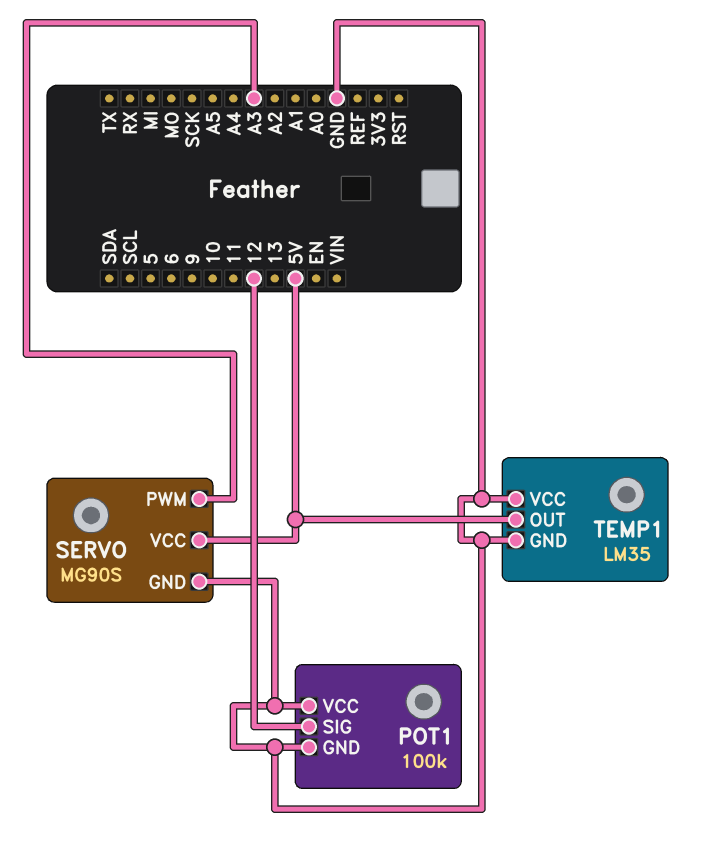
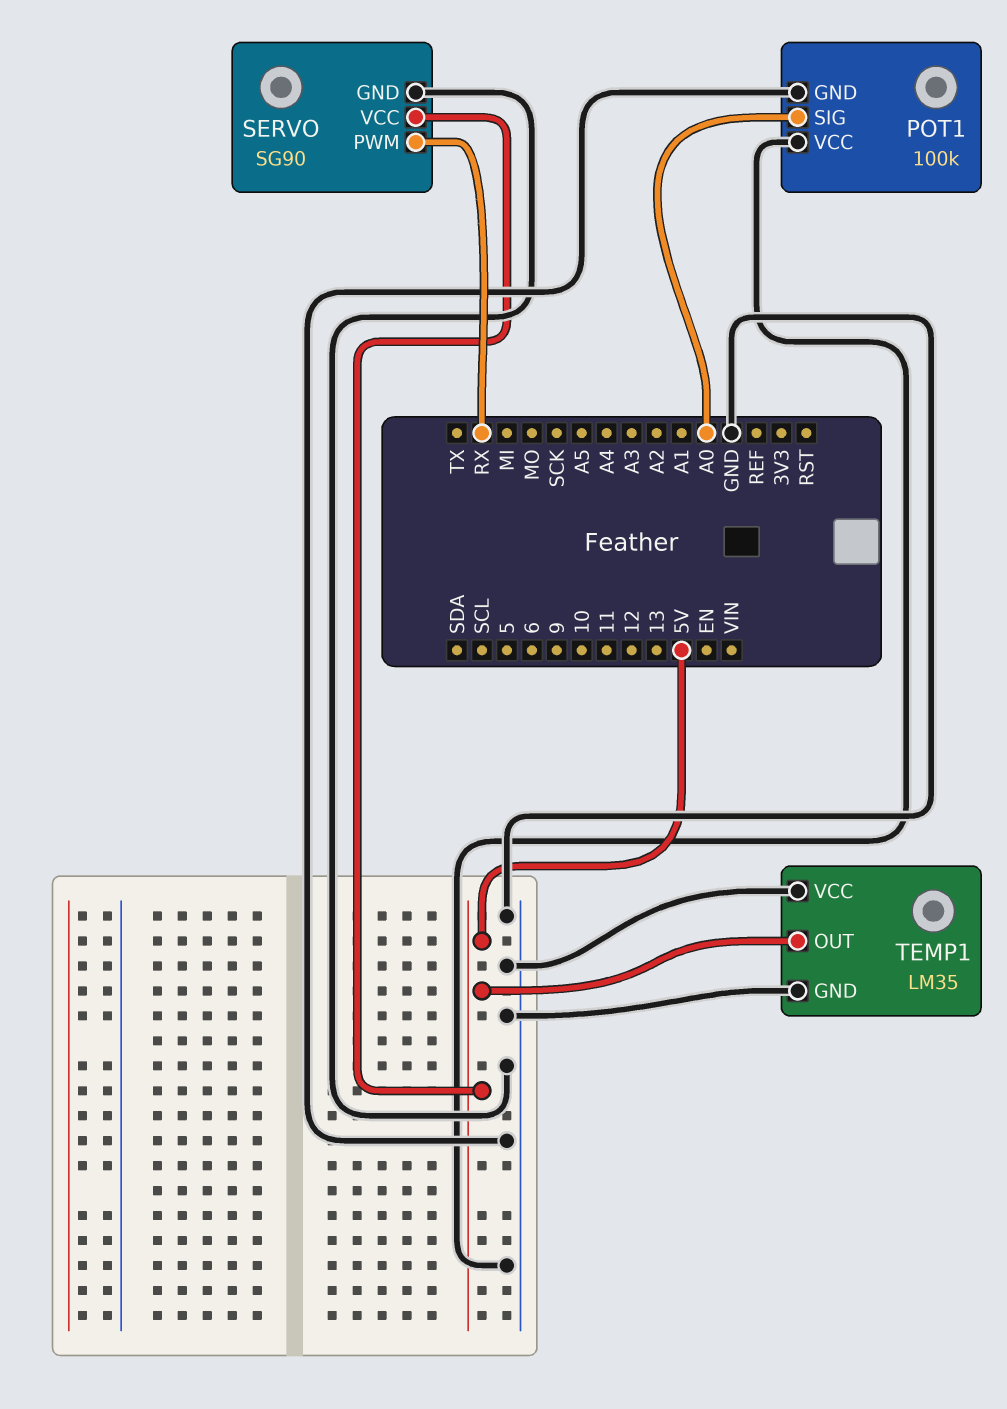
POT1 pin SIG: 12 -> A0
SERVO: MG90S -> SG90
SERVO pin PWM: A3 -> RX

